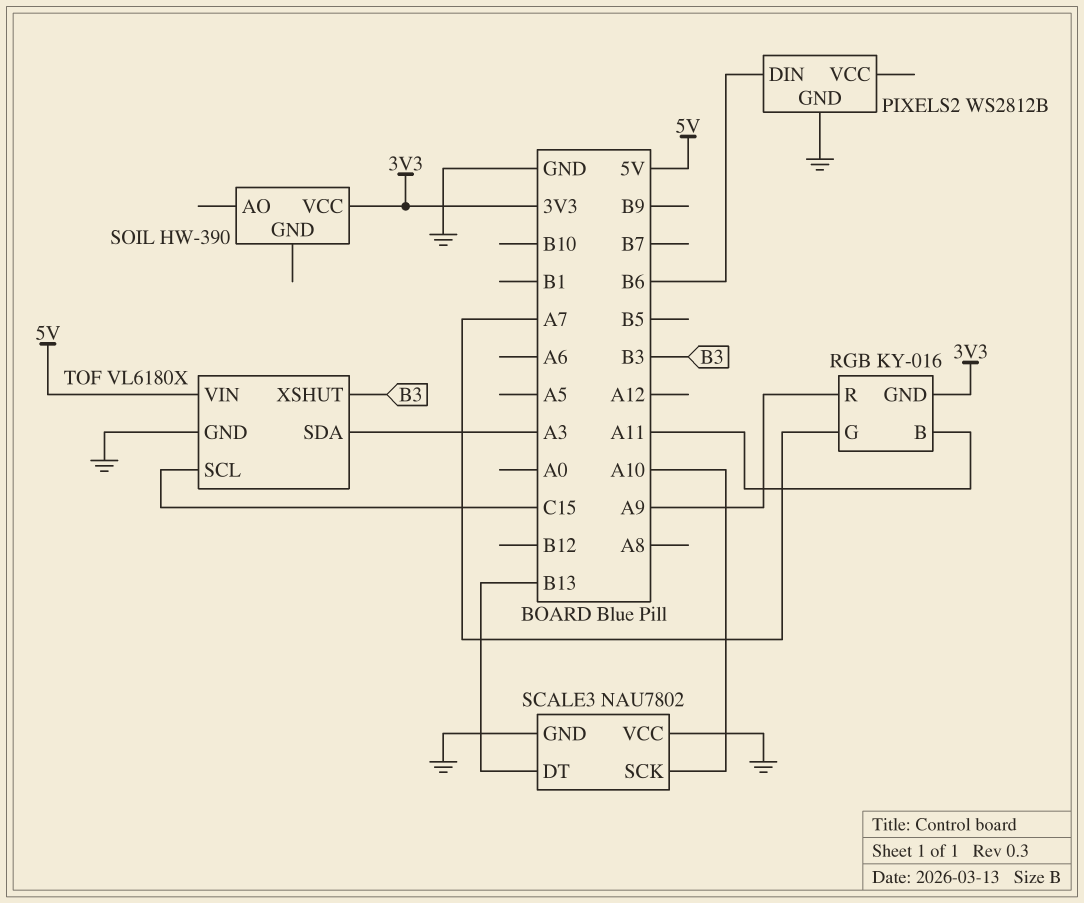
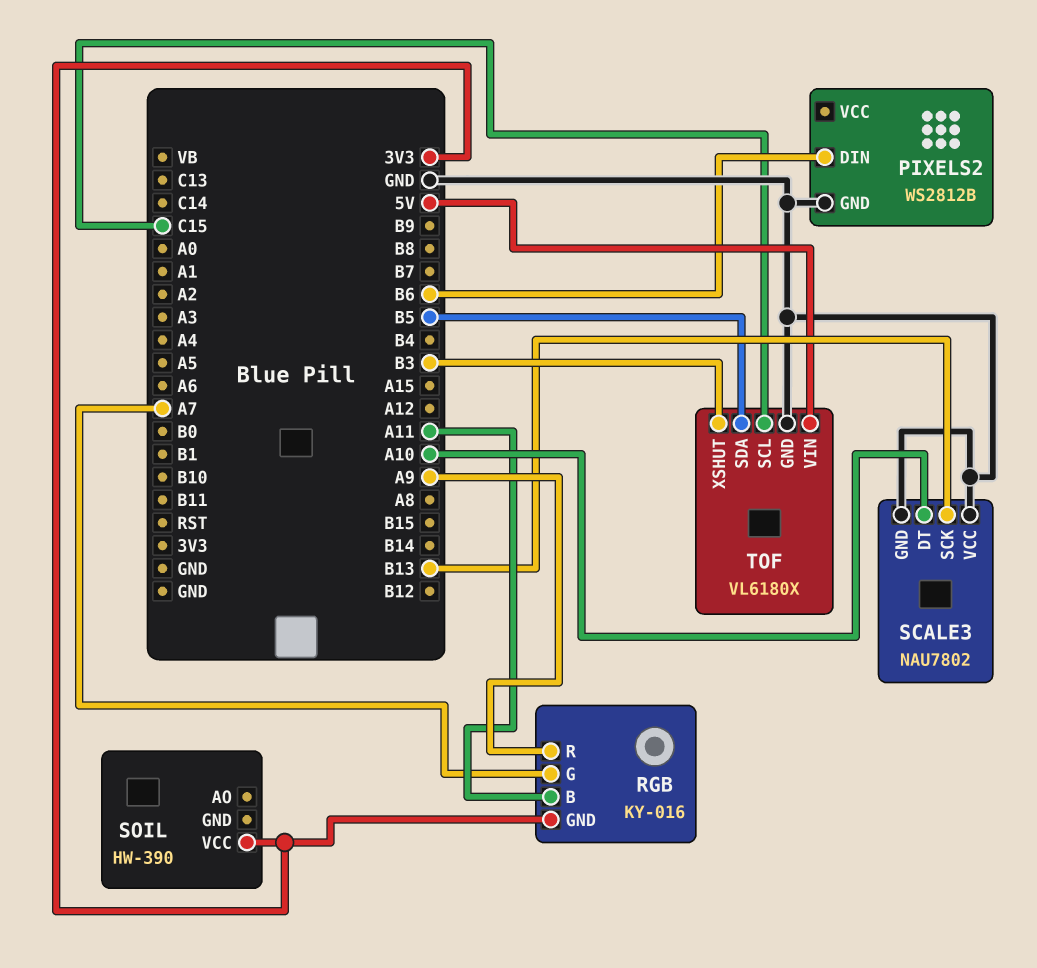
SCALE3 pin DT: B13 -> A10
SCALE3 pin SCK: A10 -> B13
TOF pin SDA: A3 -> B5

